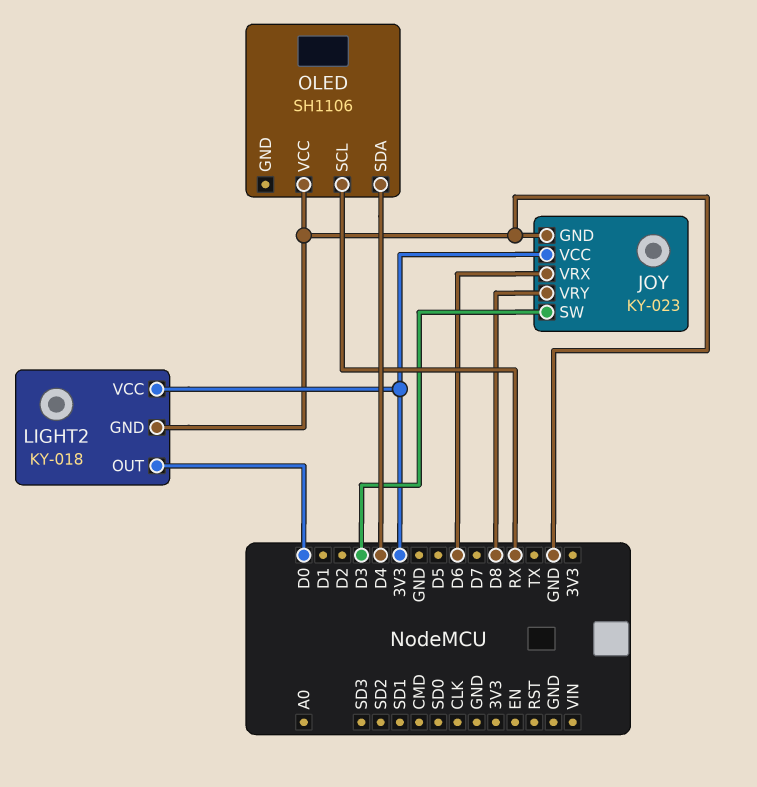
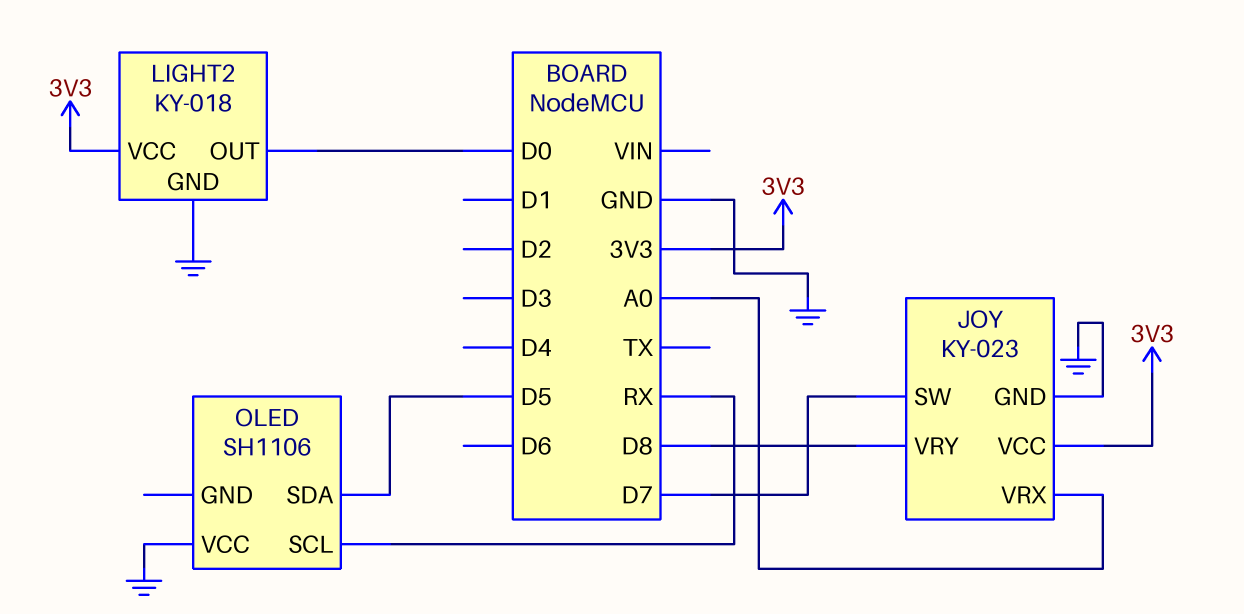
JOY pin SW: D3 -> D7
JOY pin VRX: D6 -> A0
OLED pin SDA: D4 -> D5

